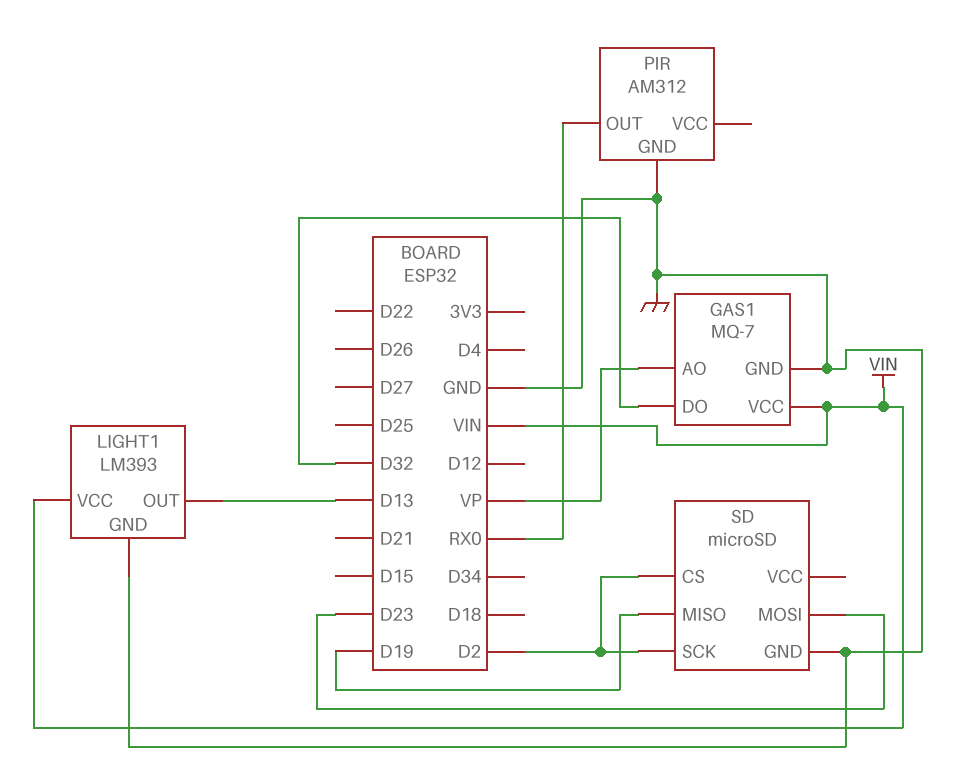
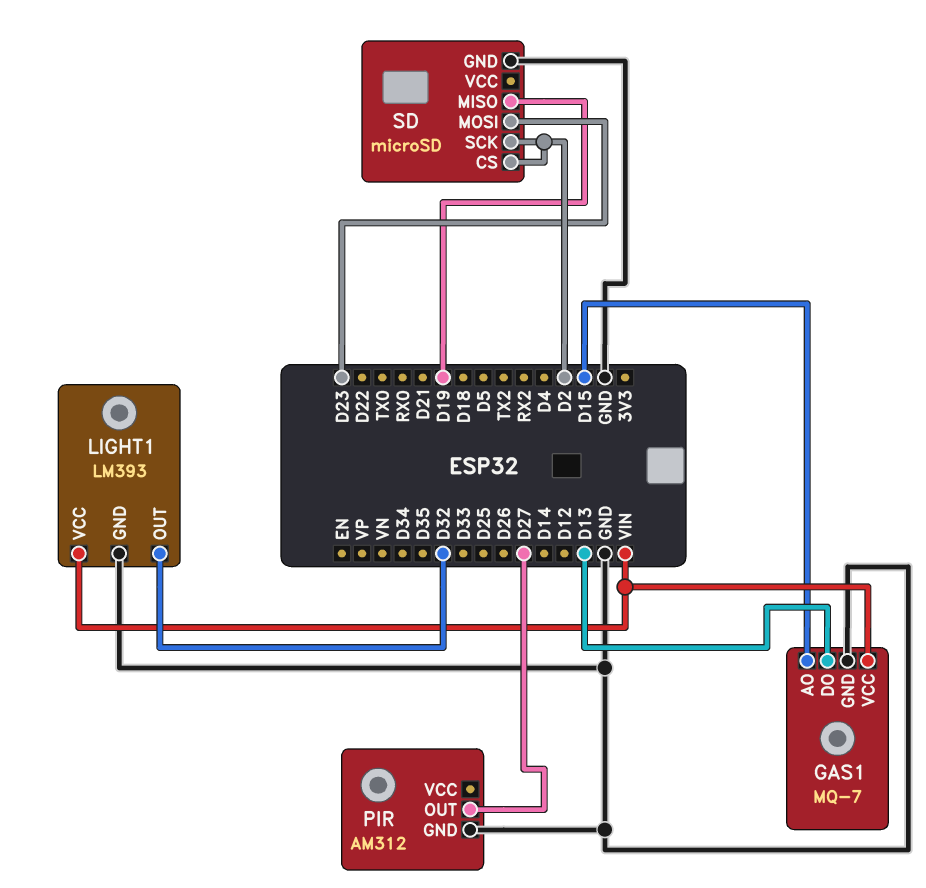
GAS1 pin AO: VP -> D15
GAS1 pin DO: D32 -> D13
LIGHT1 pin OUT: D13 -> D32
PIR pin OUT: RX0 -> D27

